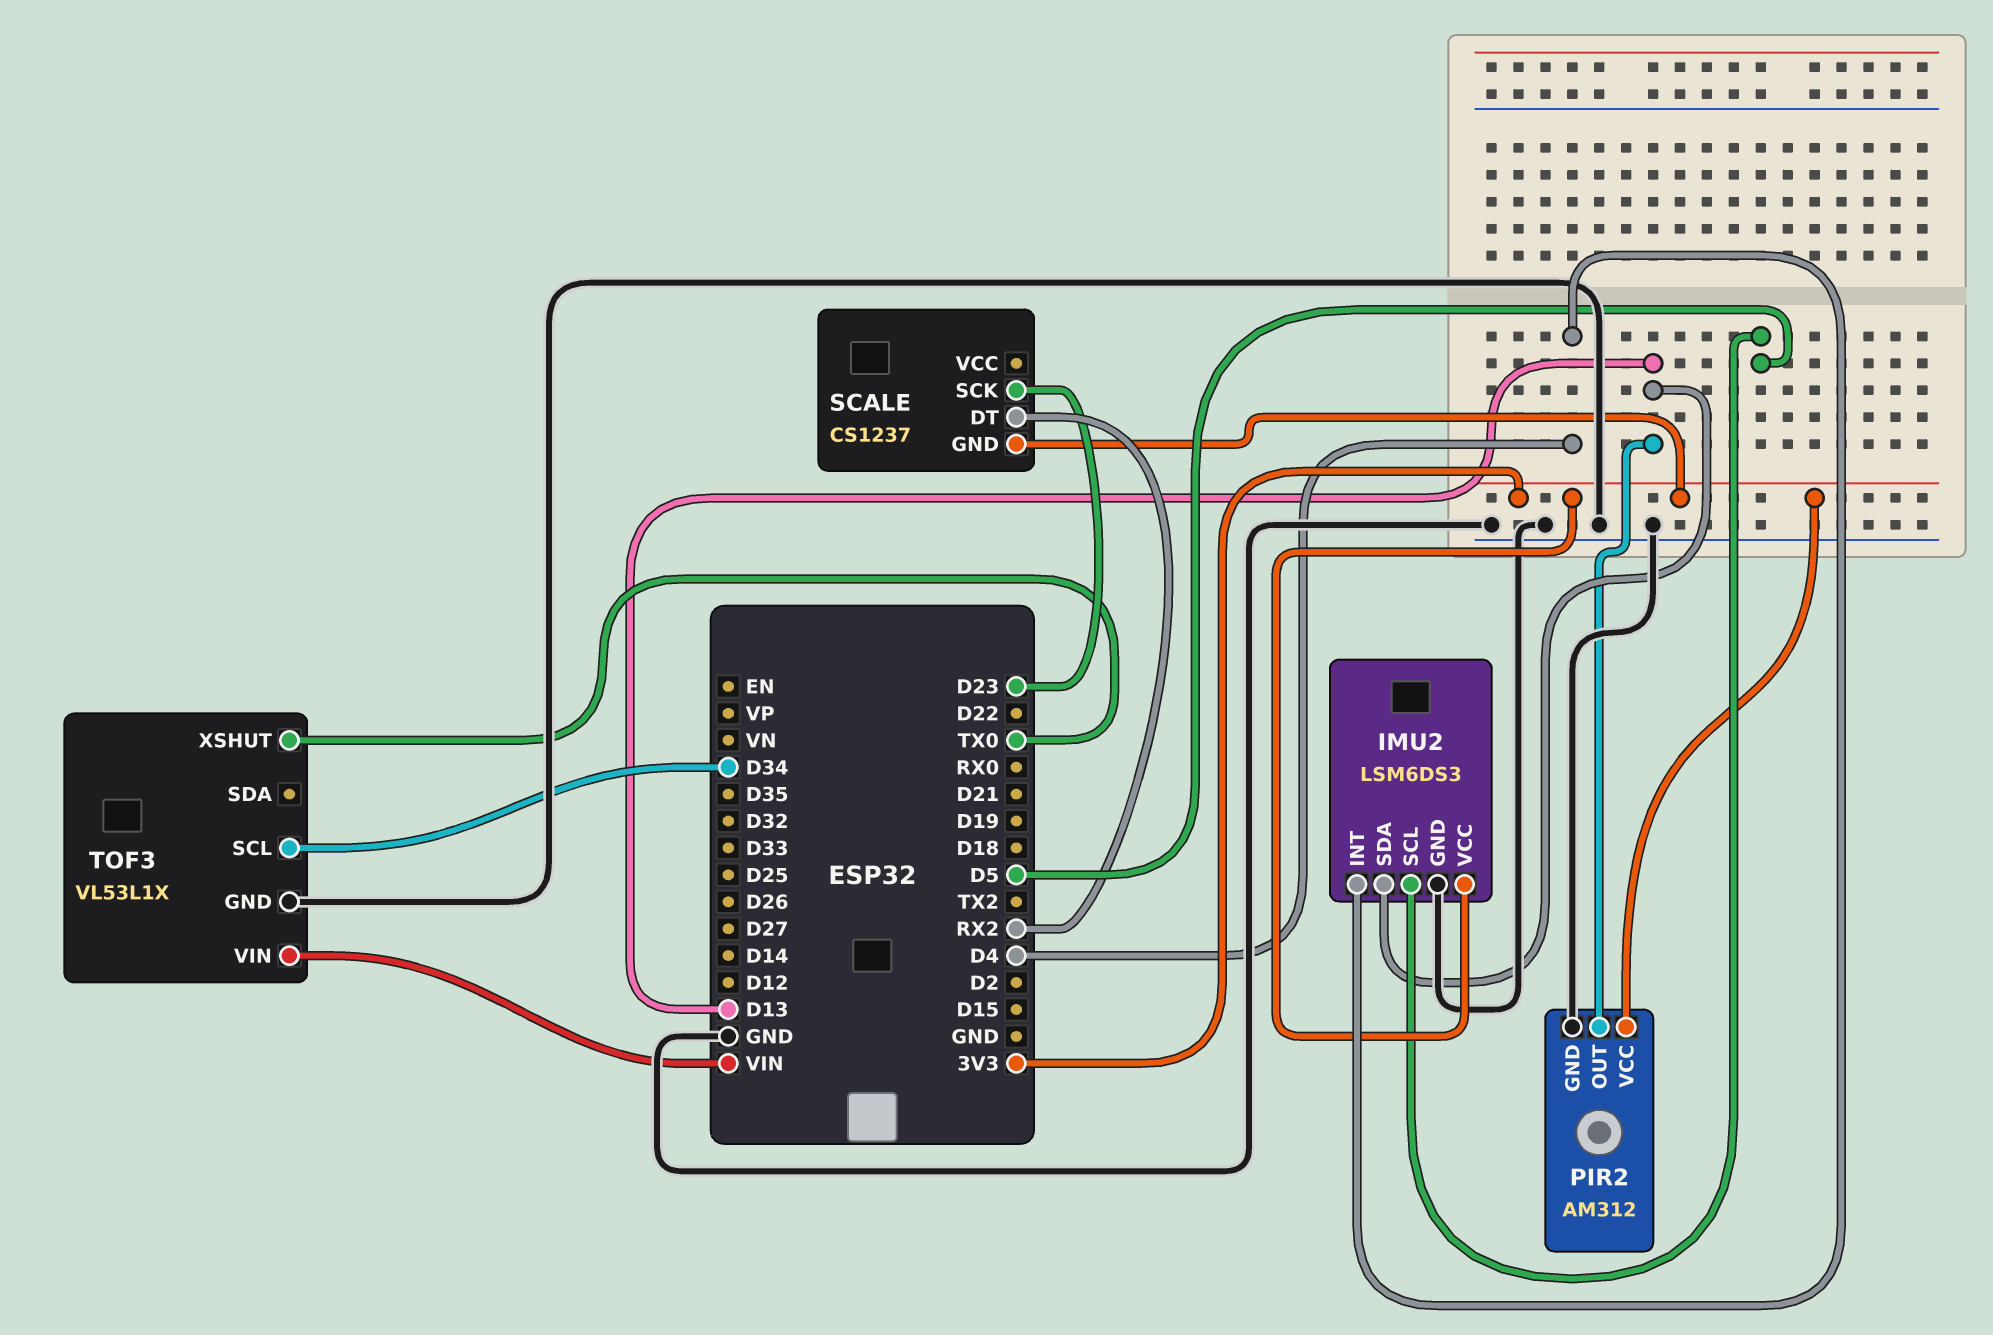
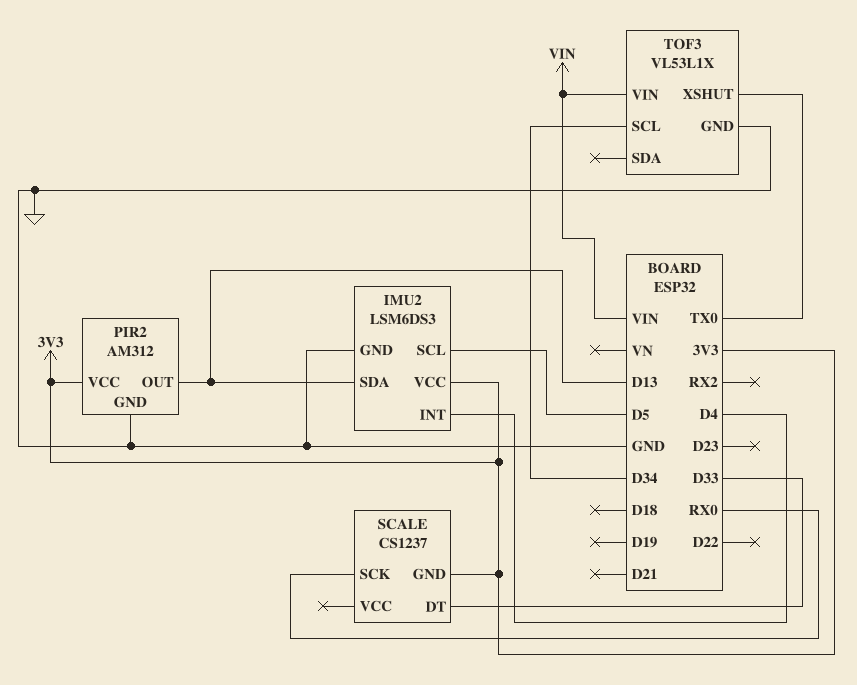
SCALE pin DT: RX2 -> D33
SCALE pin SCK: D23 -> RX0

